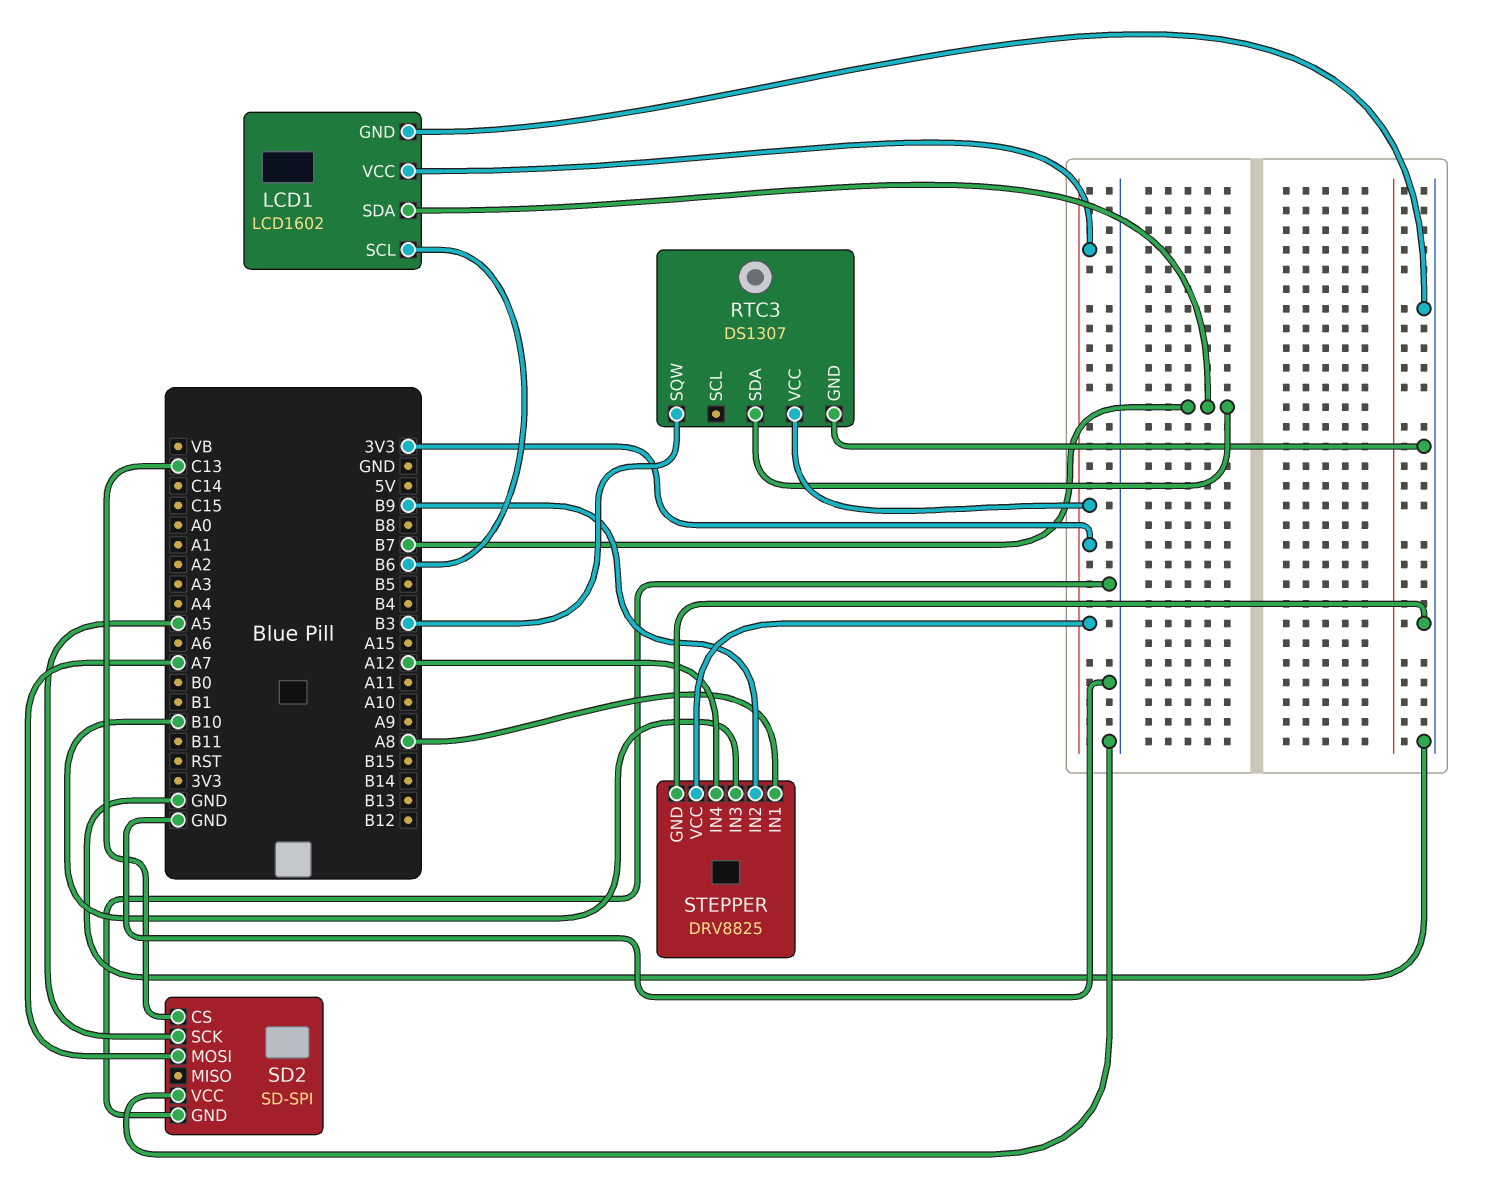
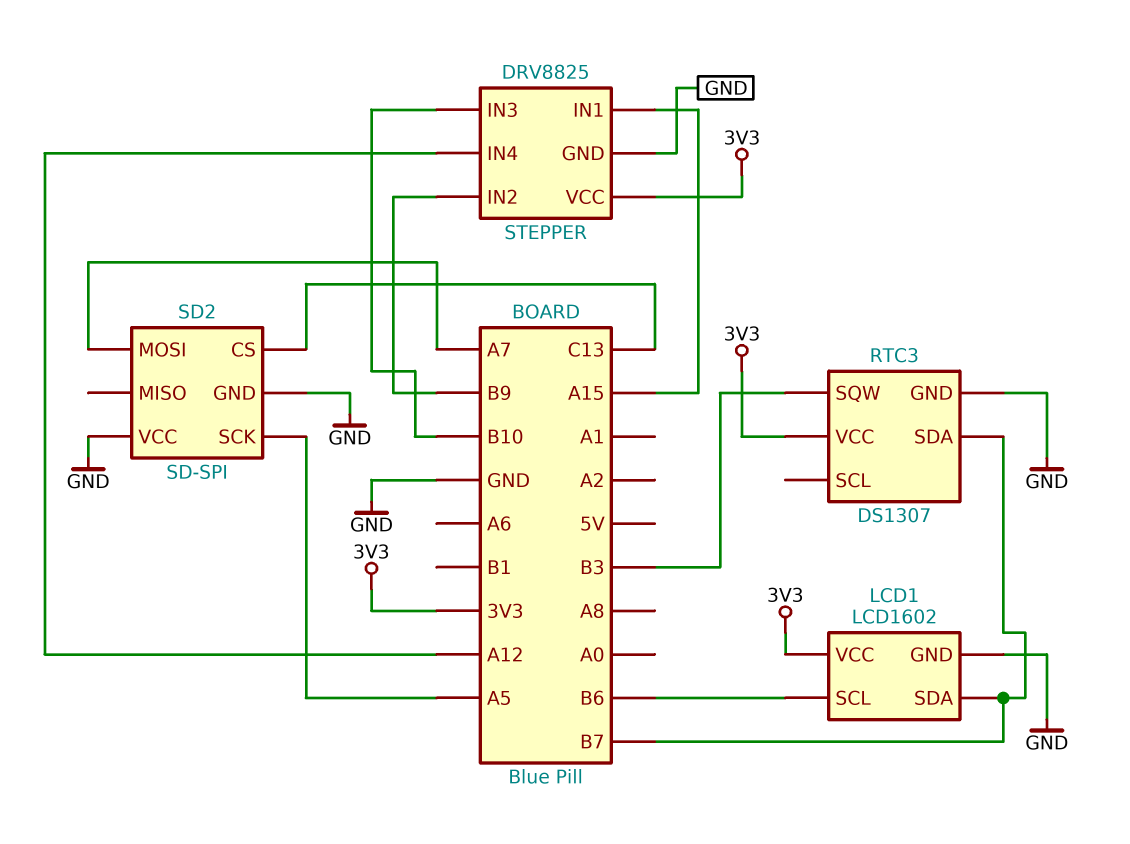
STEPPER pin IN1: A8 -> A15

